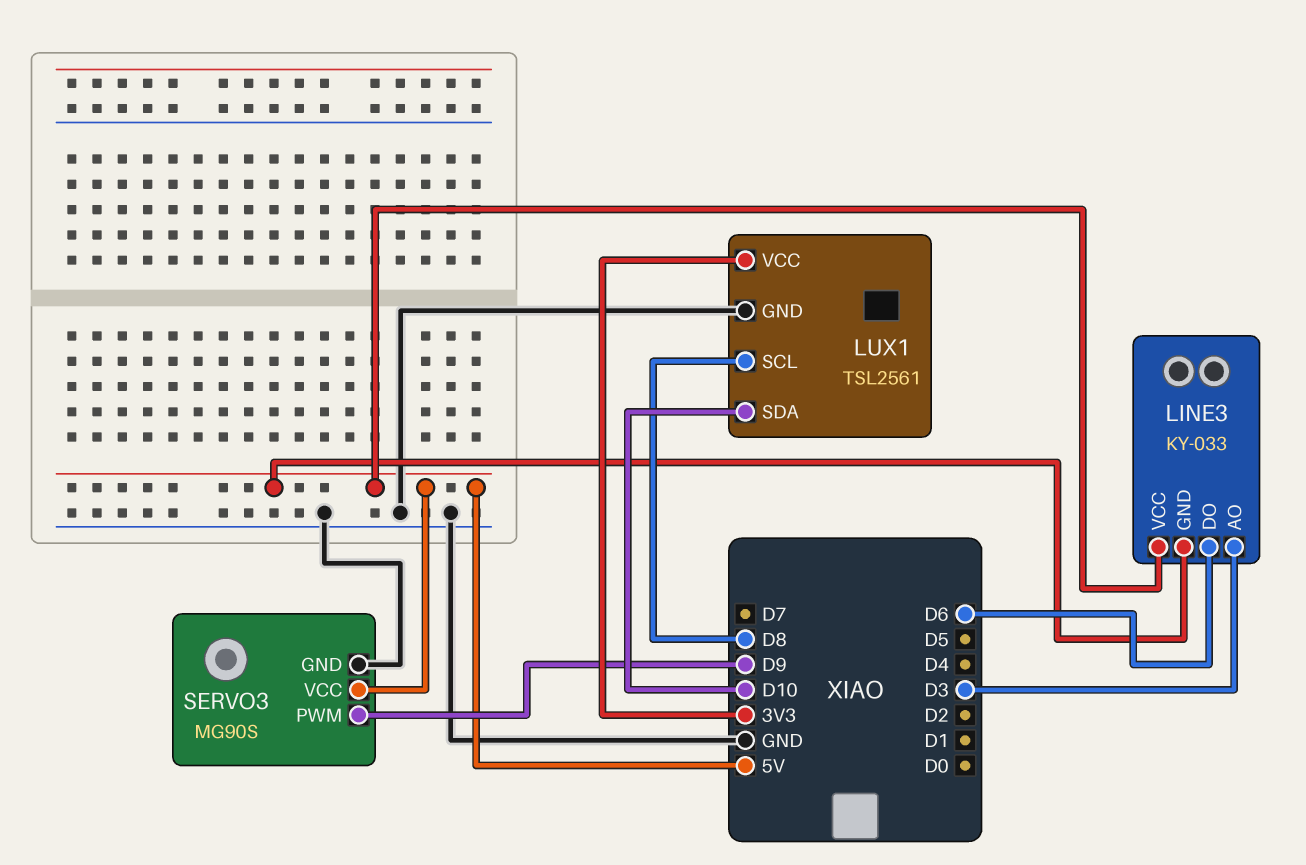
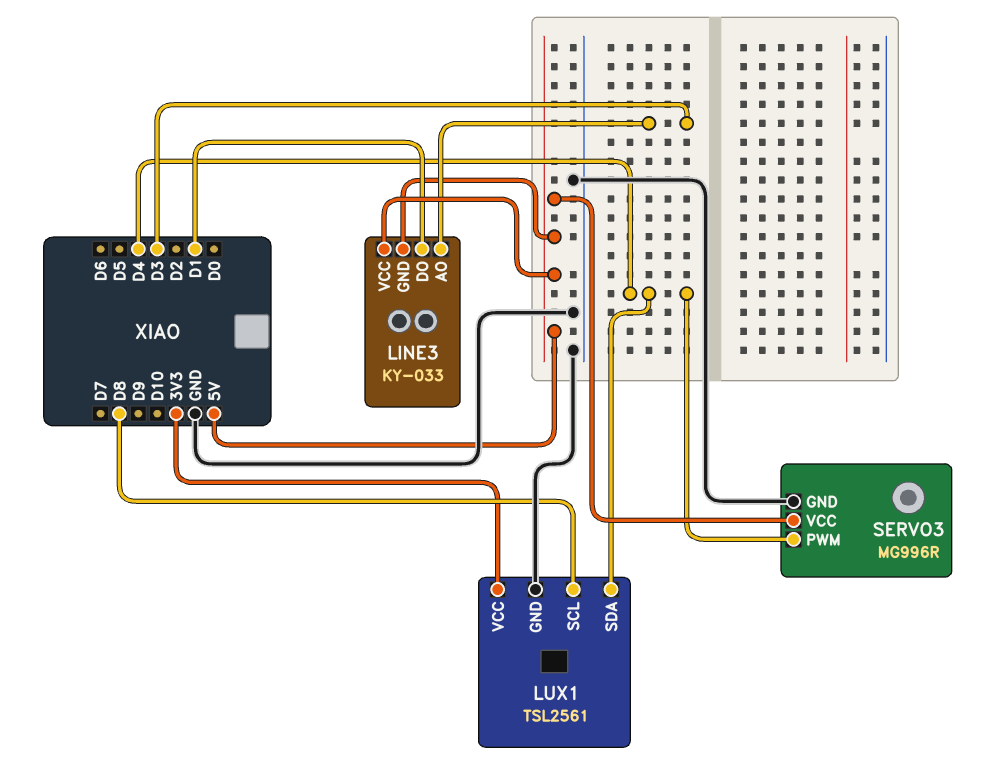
LINE3 pin DO: D6 -> D1
LUX1 pin SDA: D10 -> D4
SERVO3: MG90S -> MG996R
SERVO3 pin PWM: D9 -> D4

